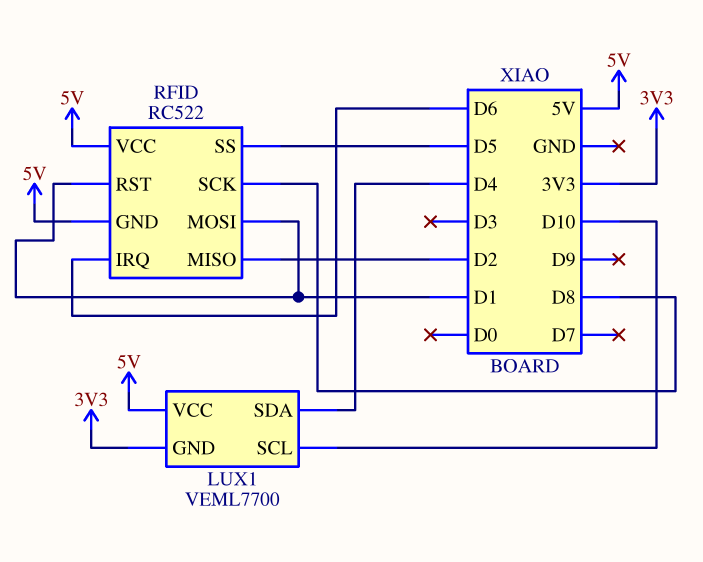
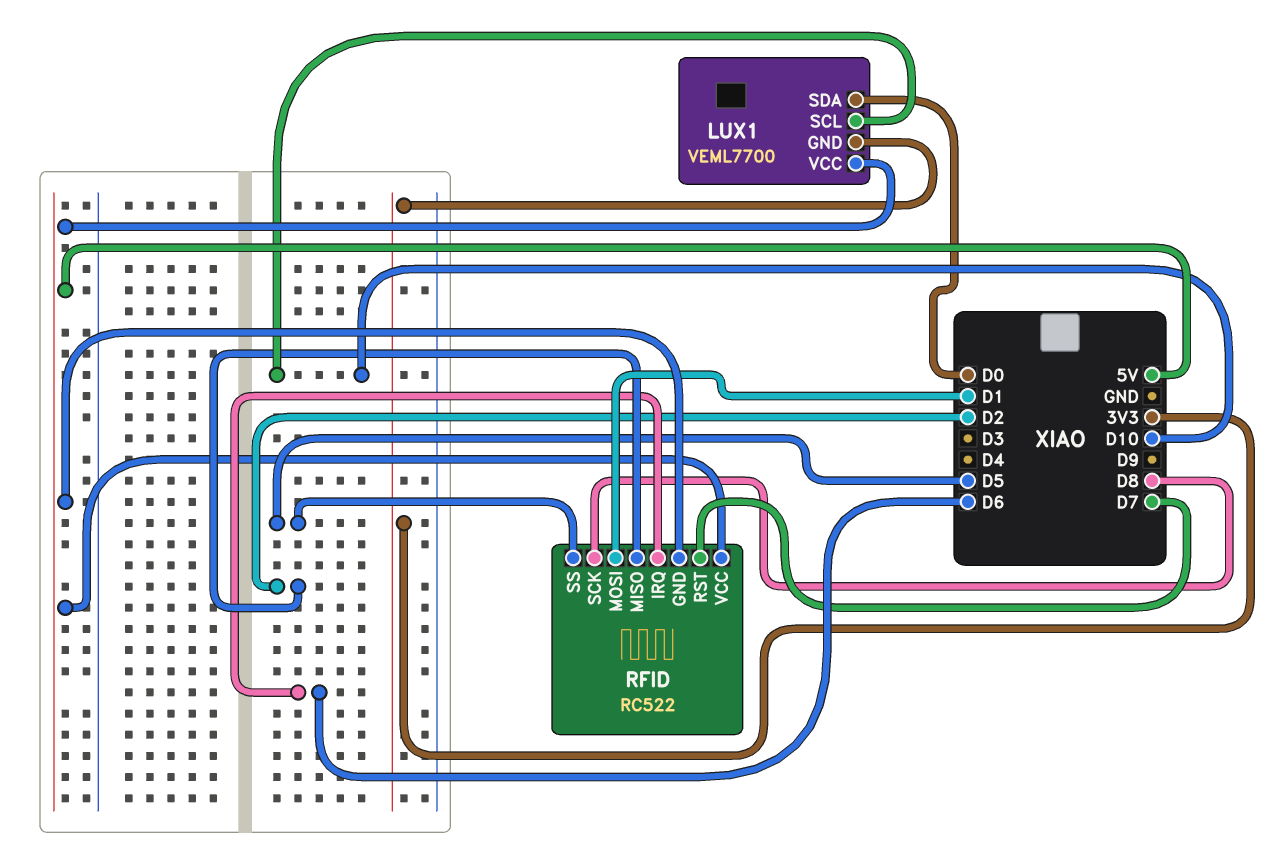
LUX1 pin SDA: D4 -> D0
RFID pin RST: D1 -> D7

